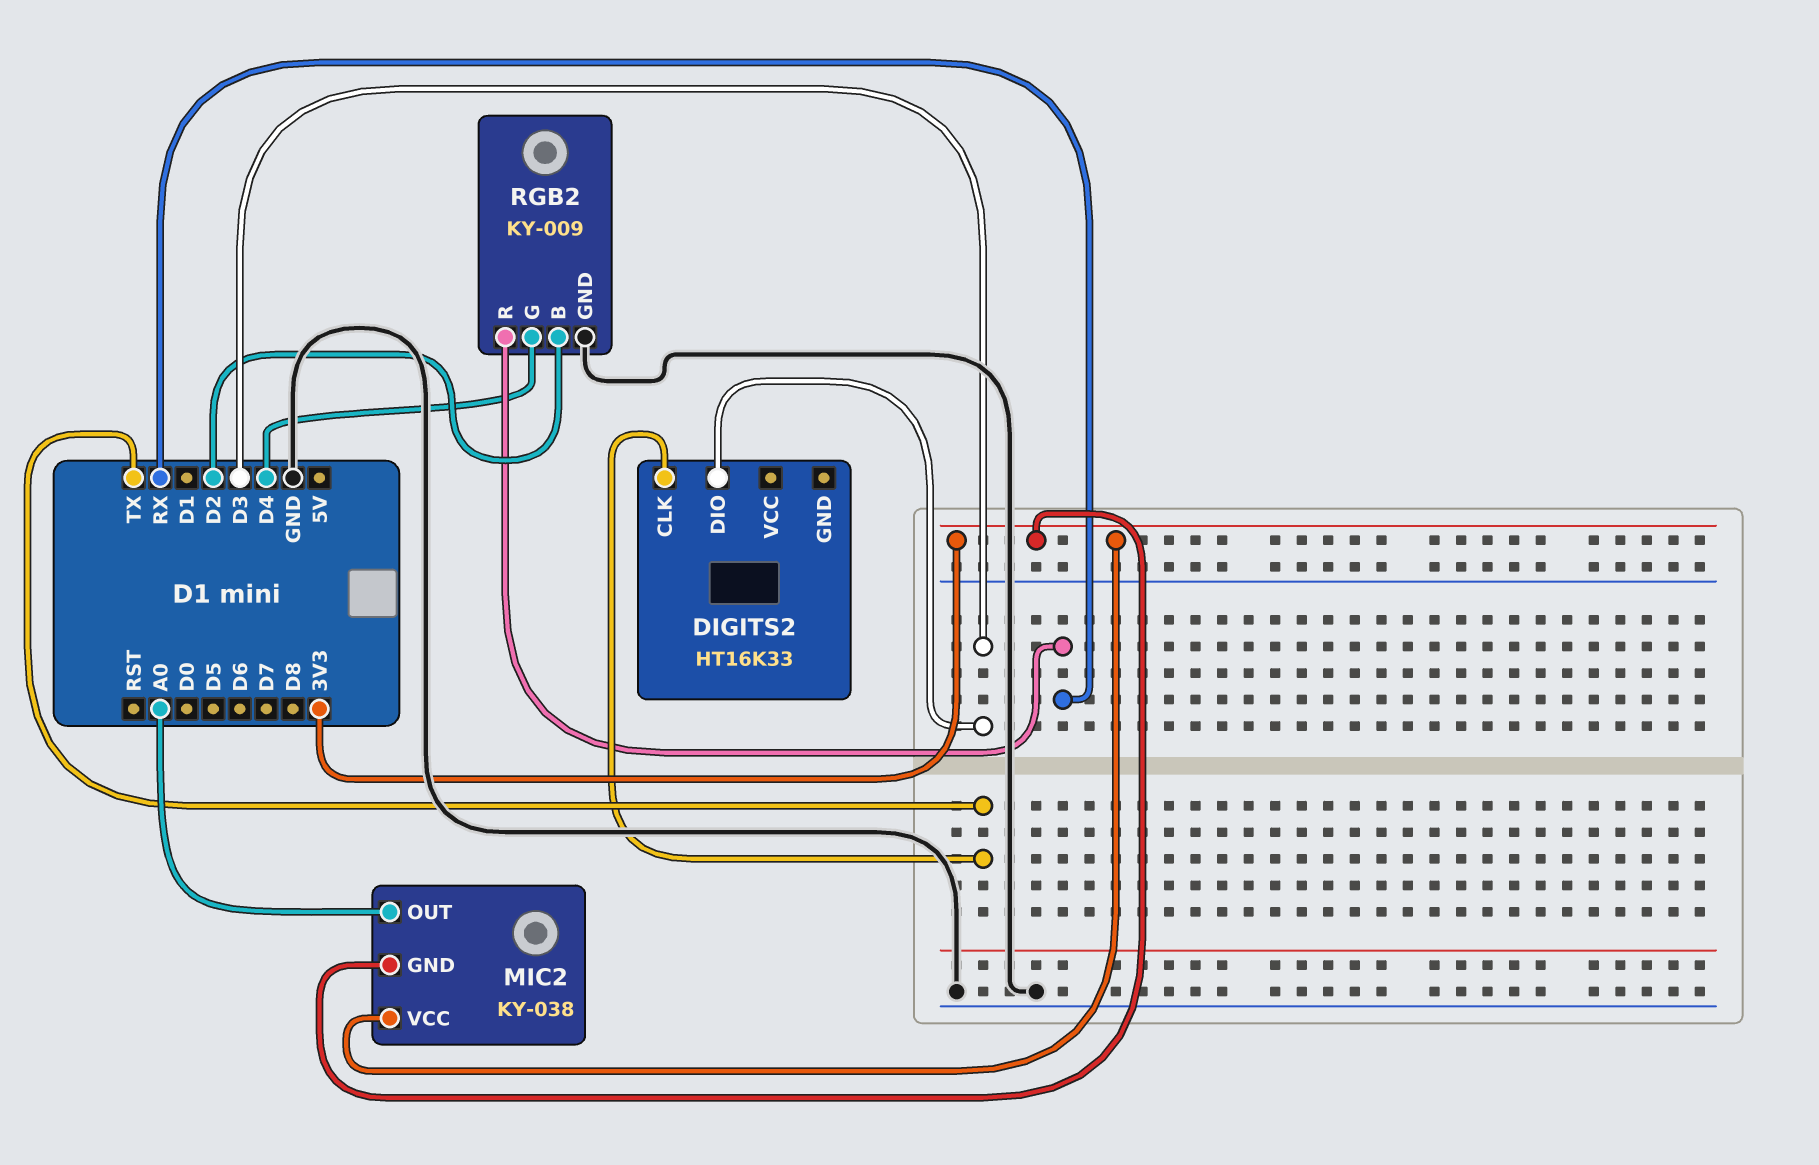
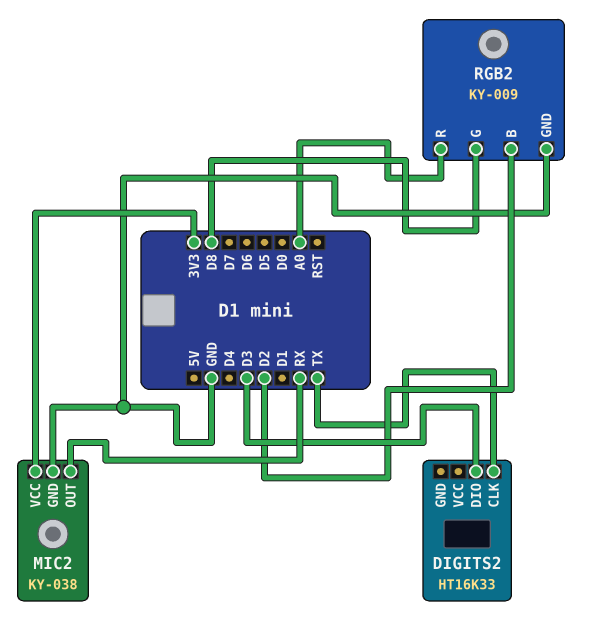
MIC2 pin GND: 3V3 -> GND
MIC2 pin OUT: A0 -> RX
RGB2 pin G: D4 -> D8
RGB2 pin R: RX -> A0

